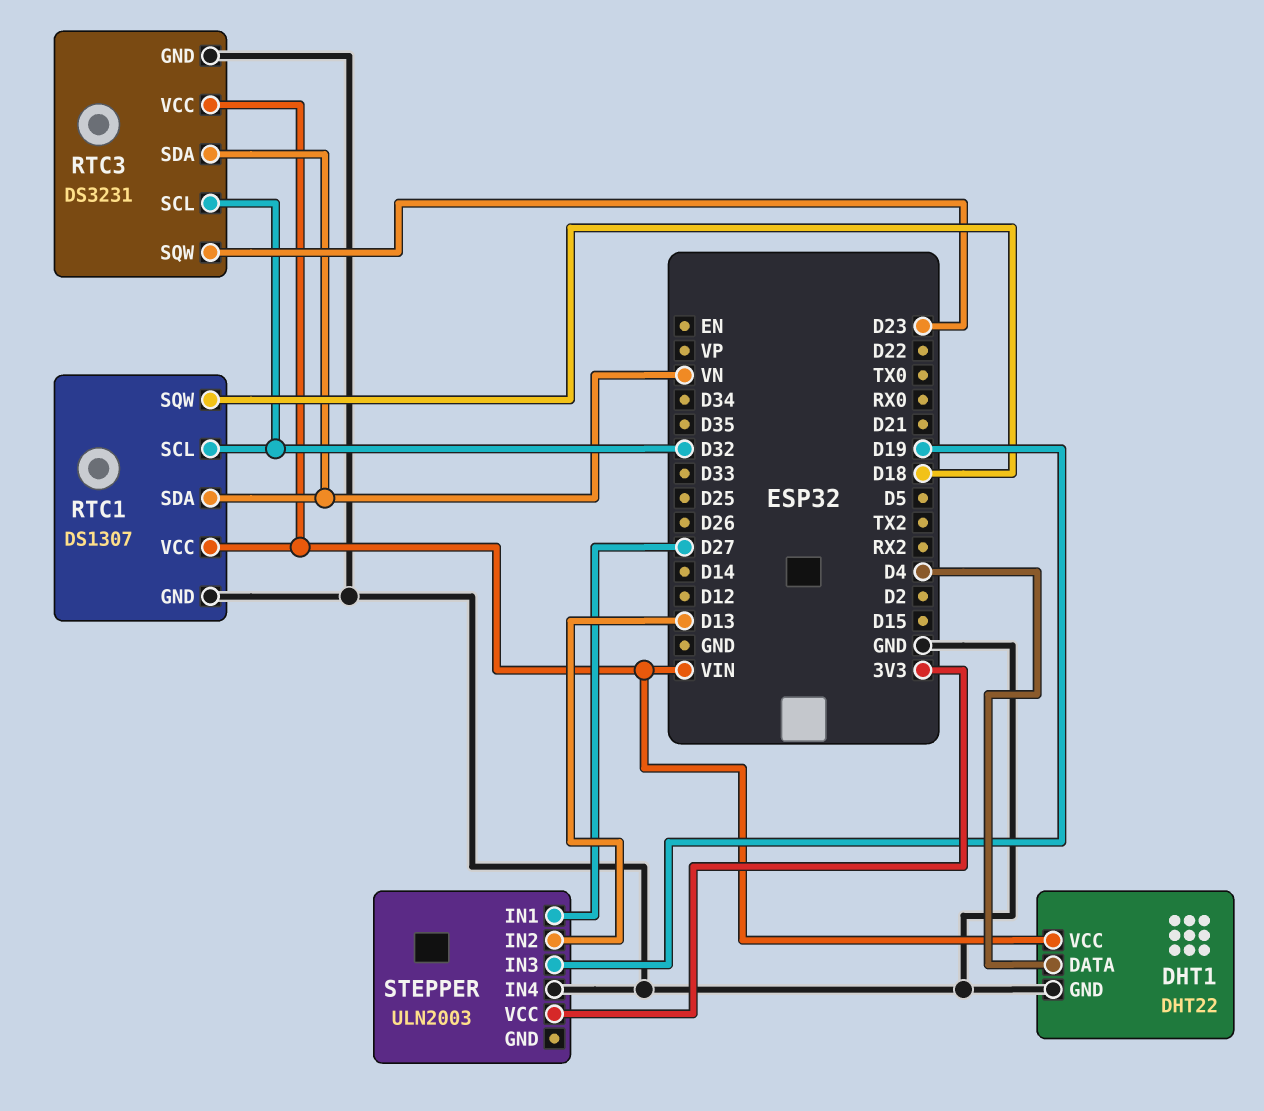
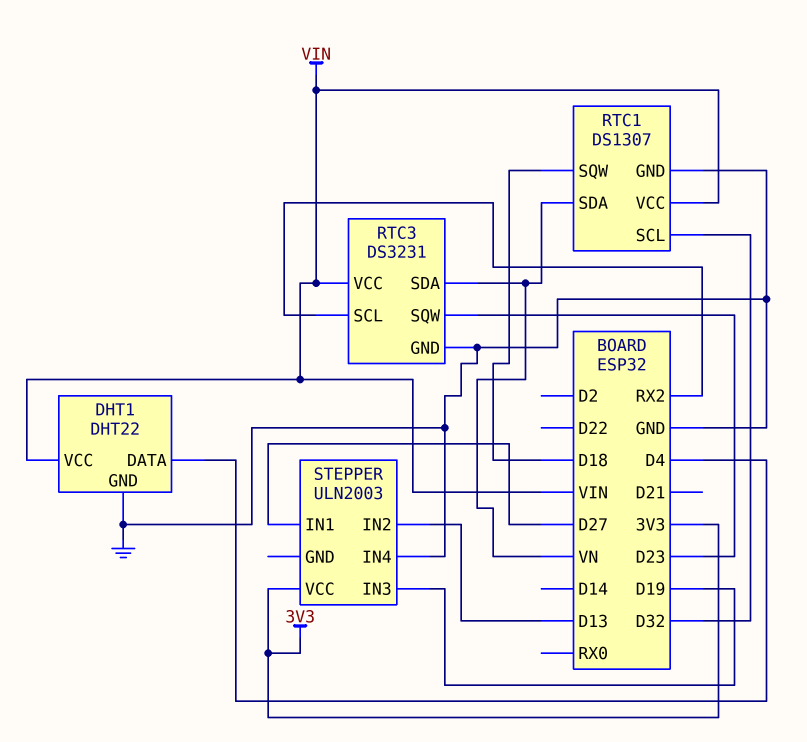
RTC3 pin SCL: D32 -> RX2

